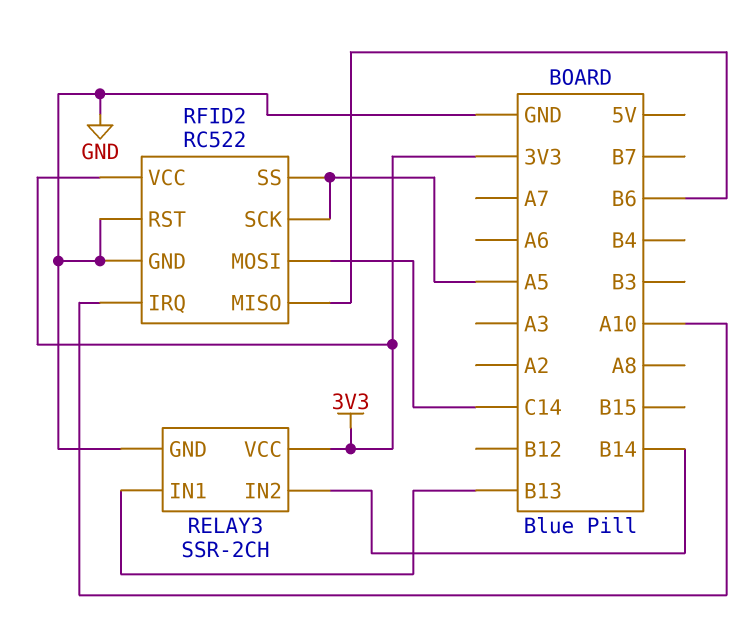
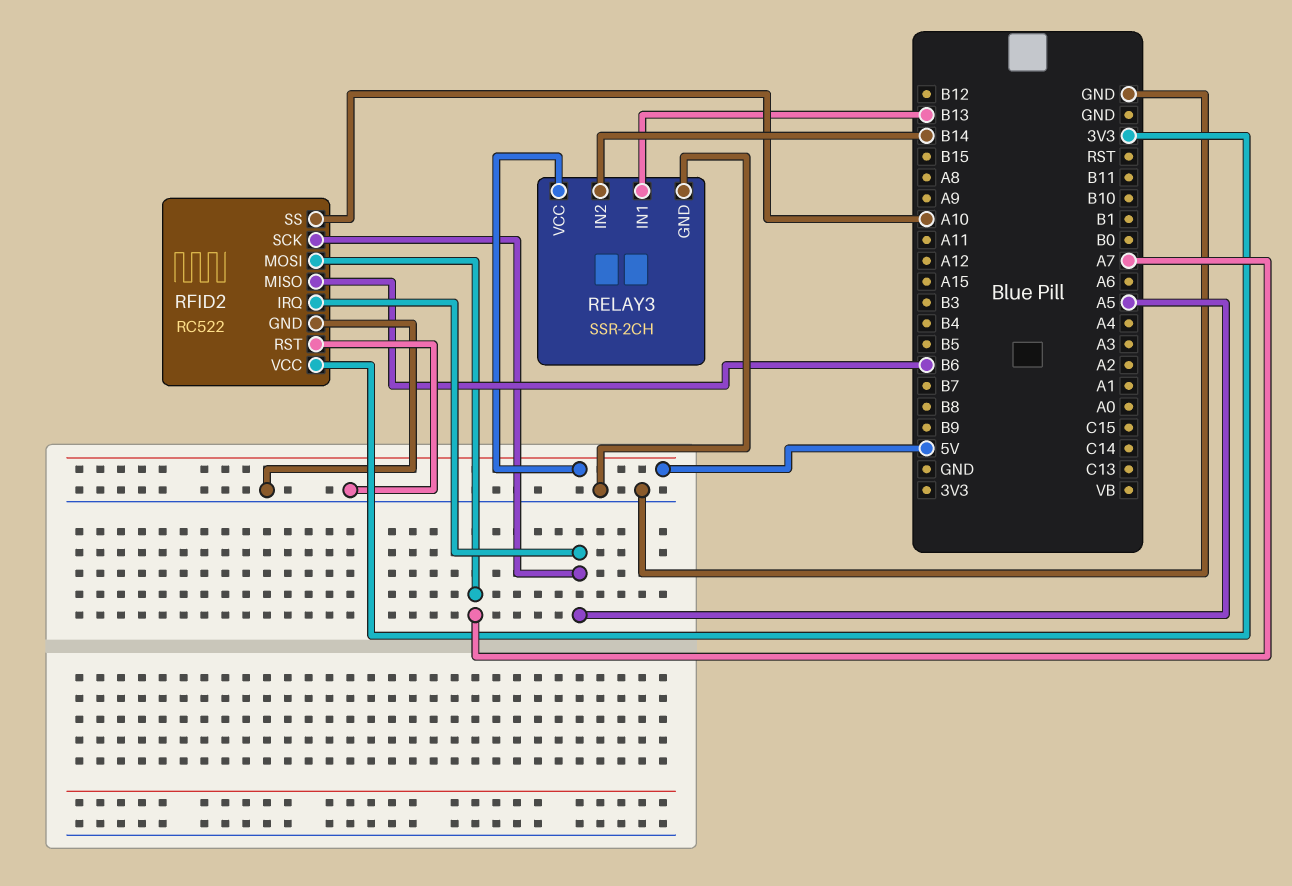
RELAY3 pin VCC: 3V3 -> 5V
RFID2 pin IRQ: A10 -> A5
RFID2 pin MOSI: C14 -> A7
RFID2 pin SS: A5 -> A10

